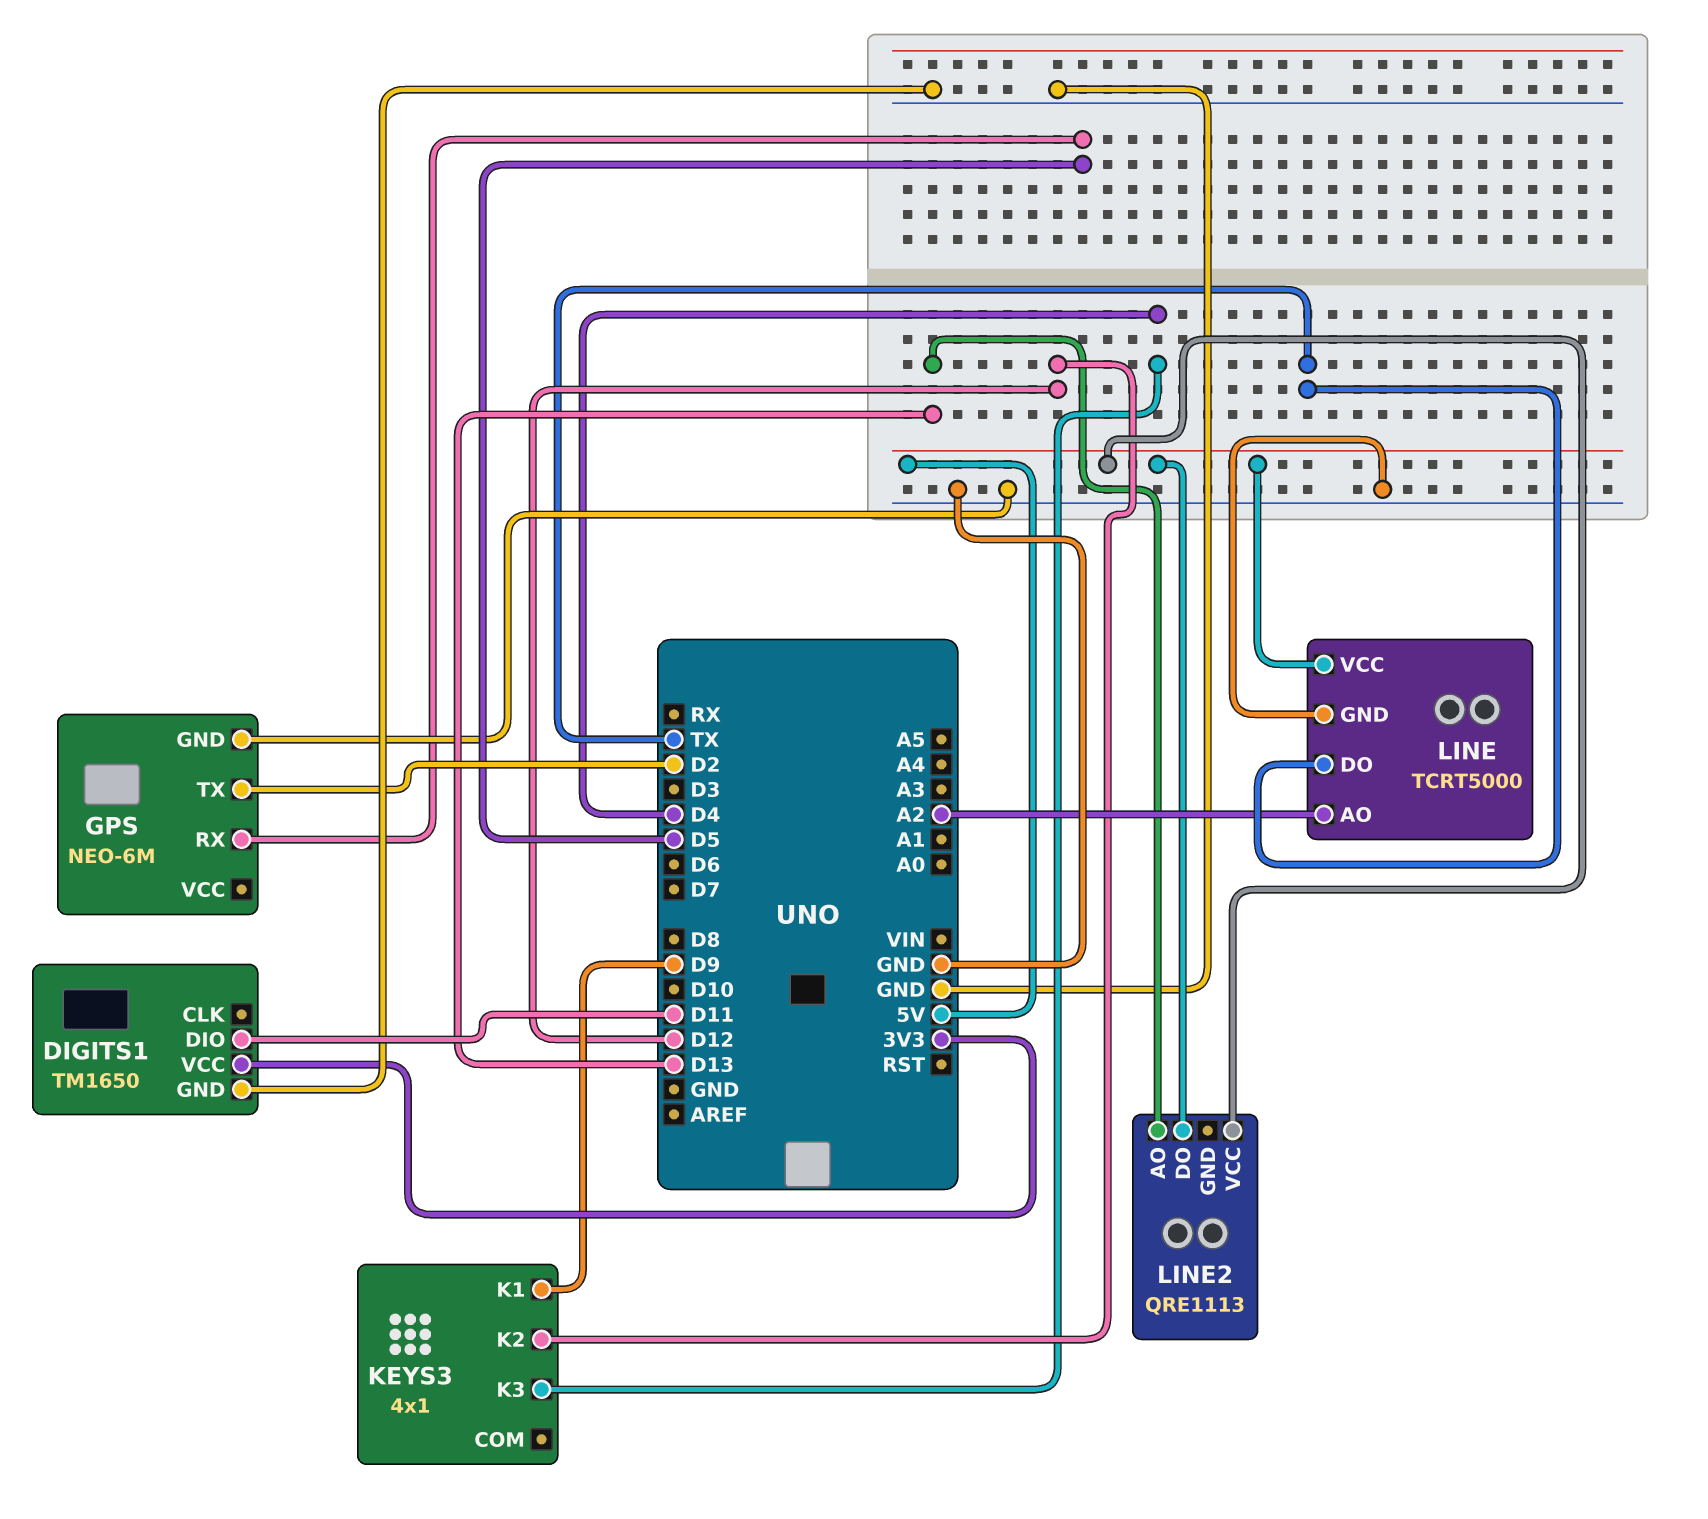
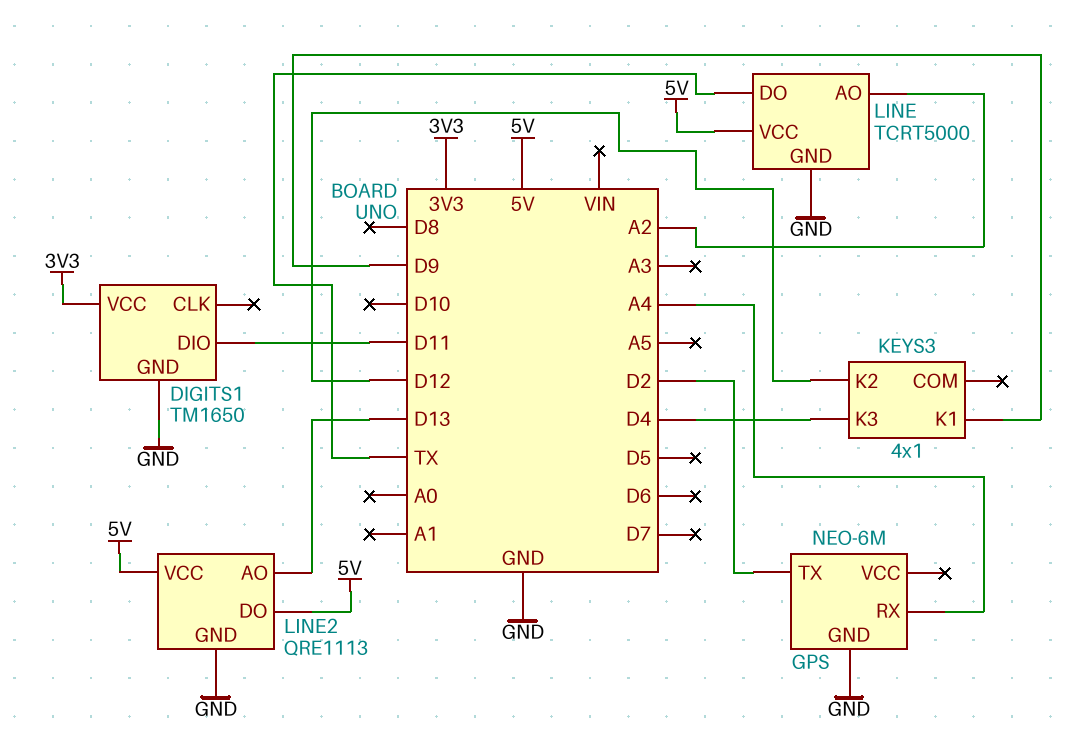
GPS pin RX: D5 -> A4
LINE2 pin GND: none -> GND

